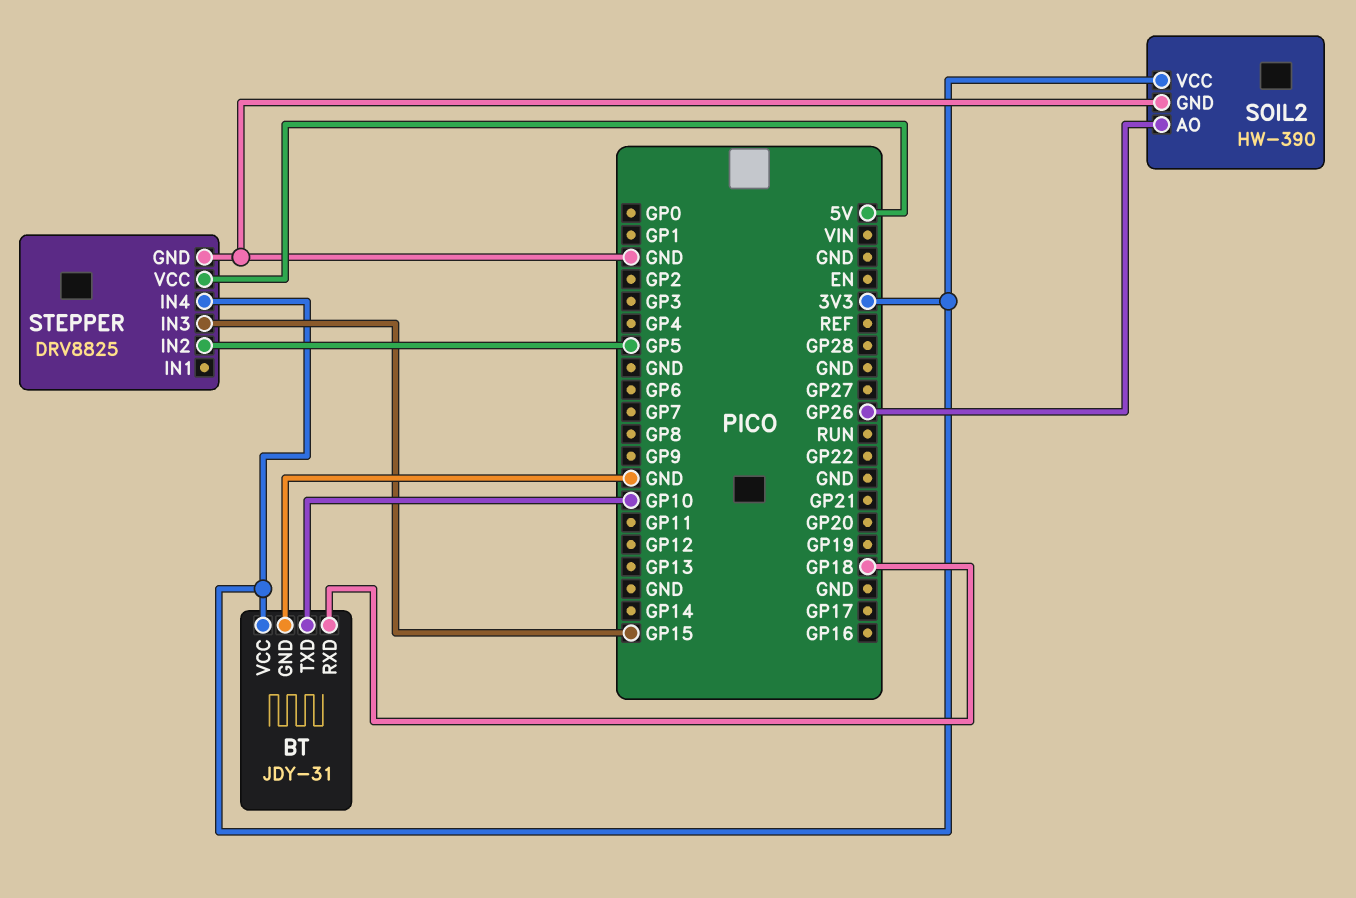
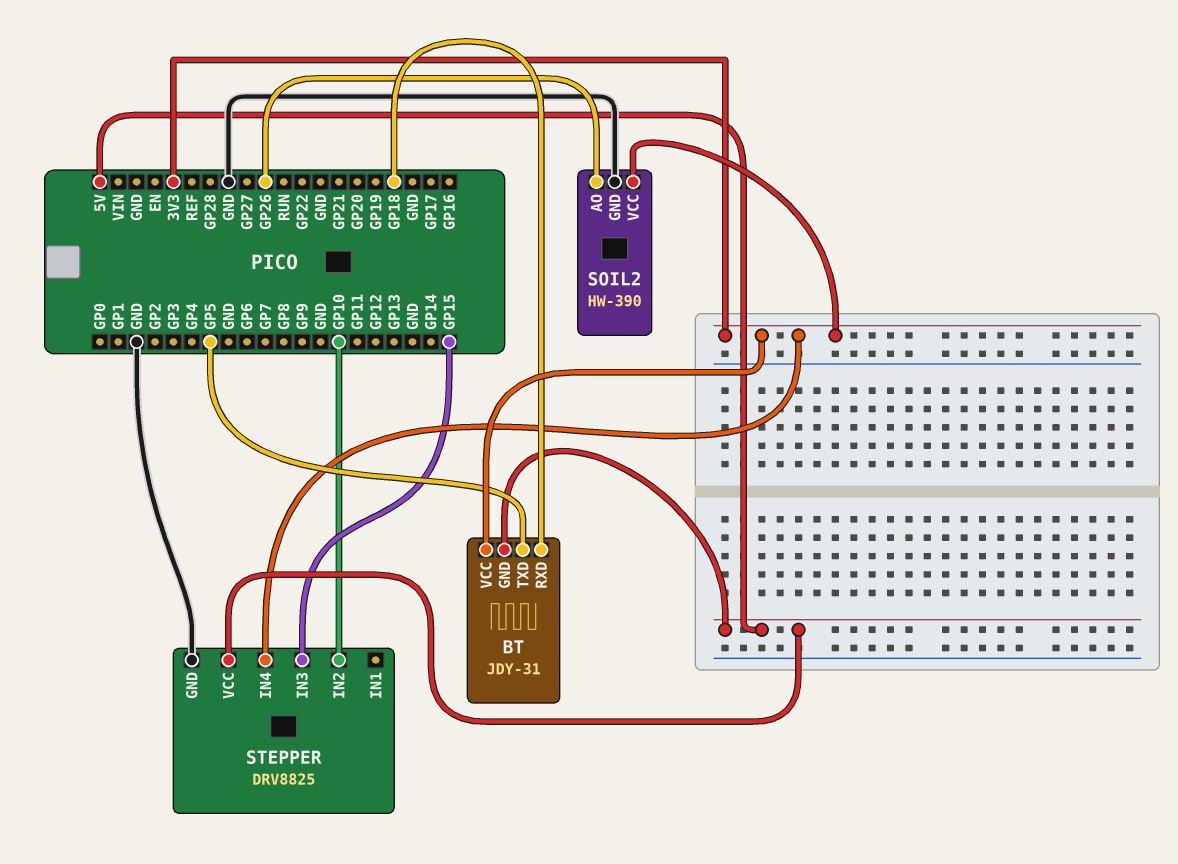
BT pin GND: GND -> 5V
BT pin TXD: GP10 -> GP5
STEPPER pin IN2: GP5 -> GP10

